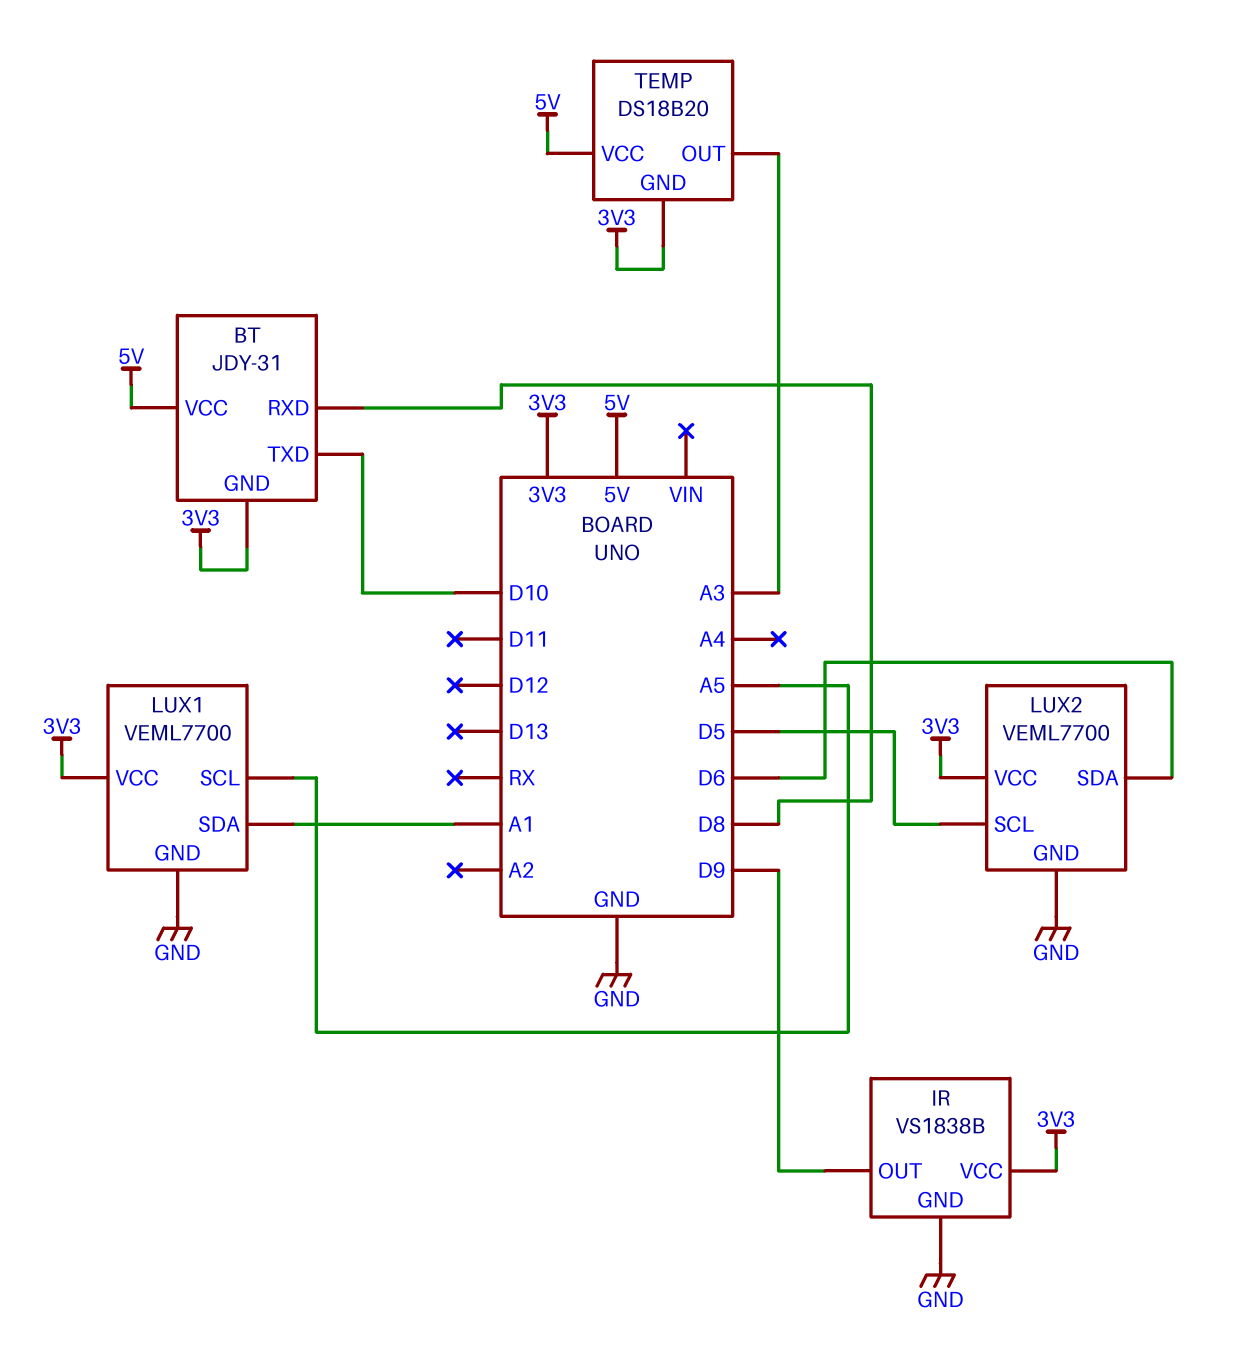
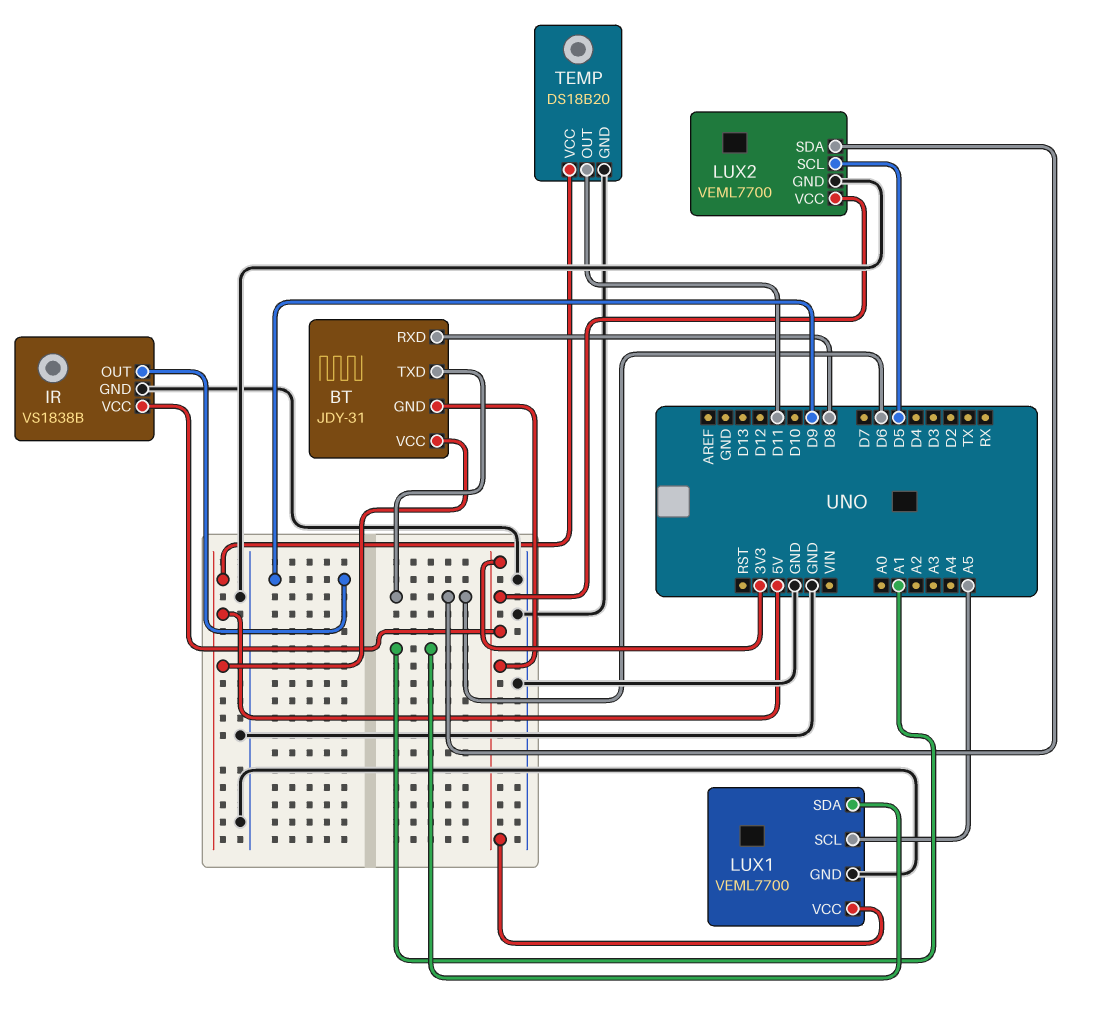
BT pin TXD: D10 -> D6
TEMP pin GND: 3V3 -> GND
TEMP pin OUT: A3 -> D11

